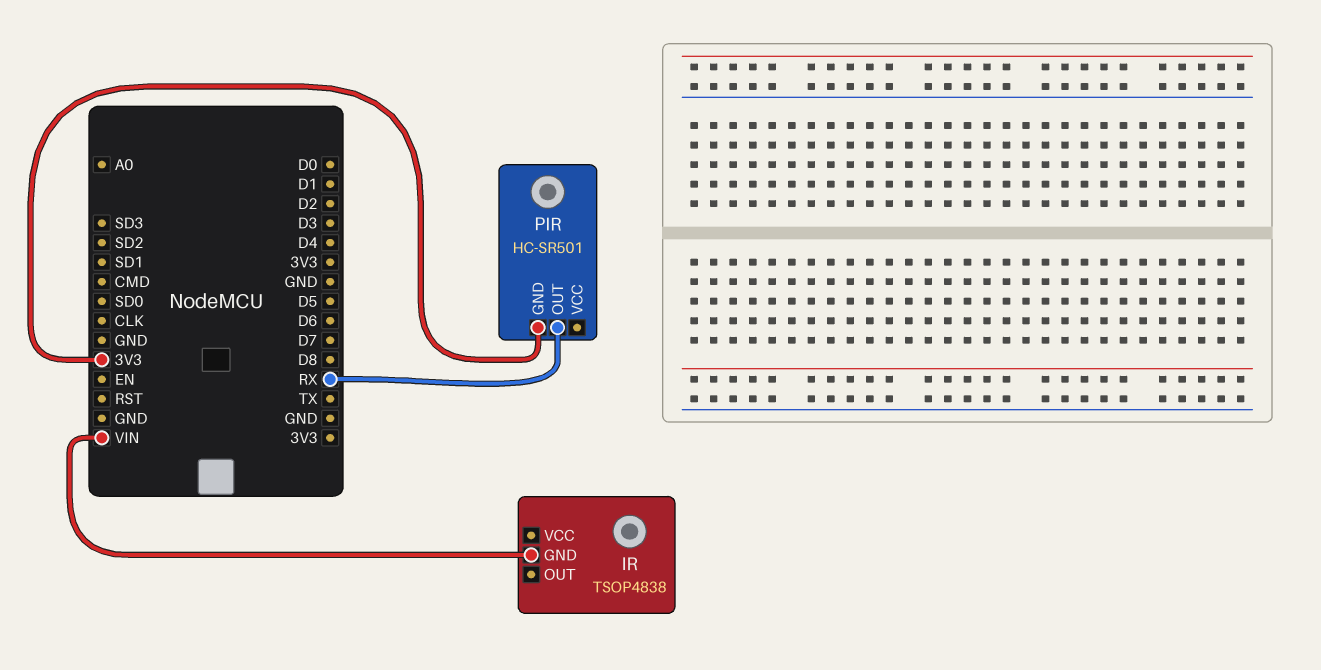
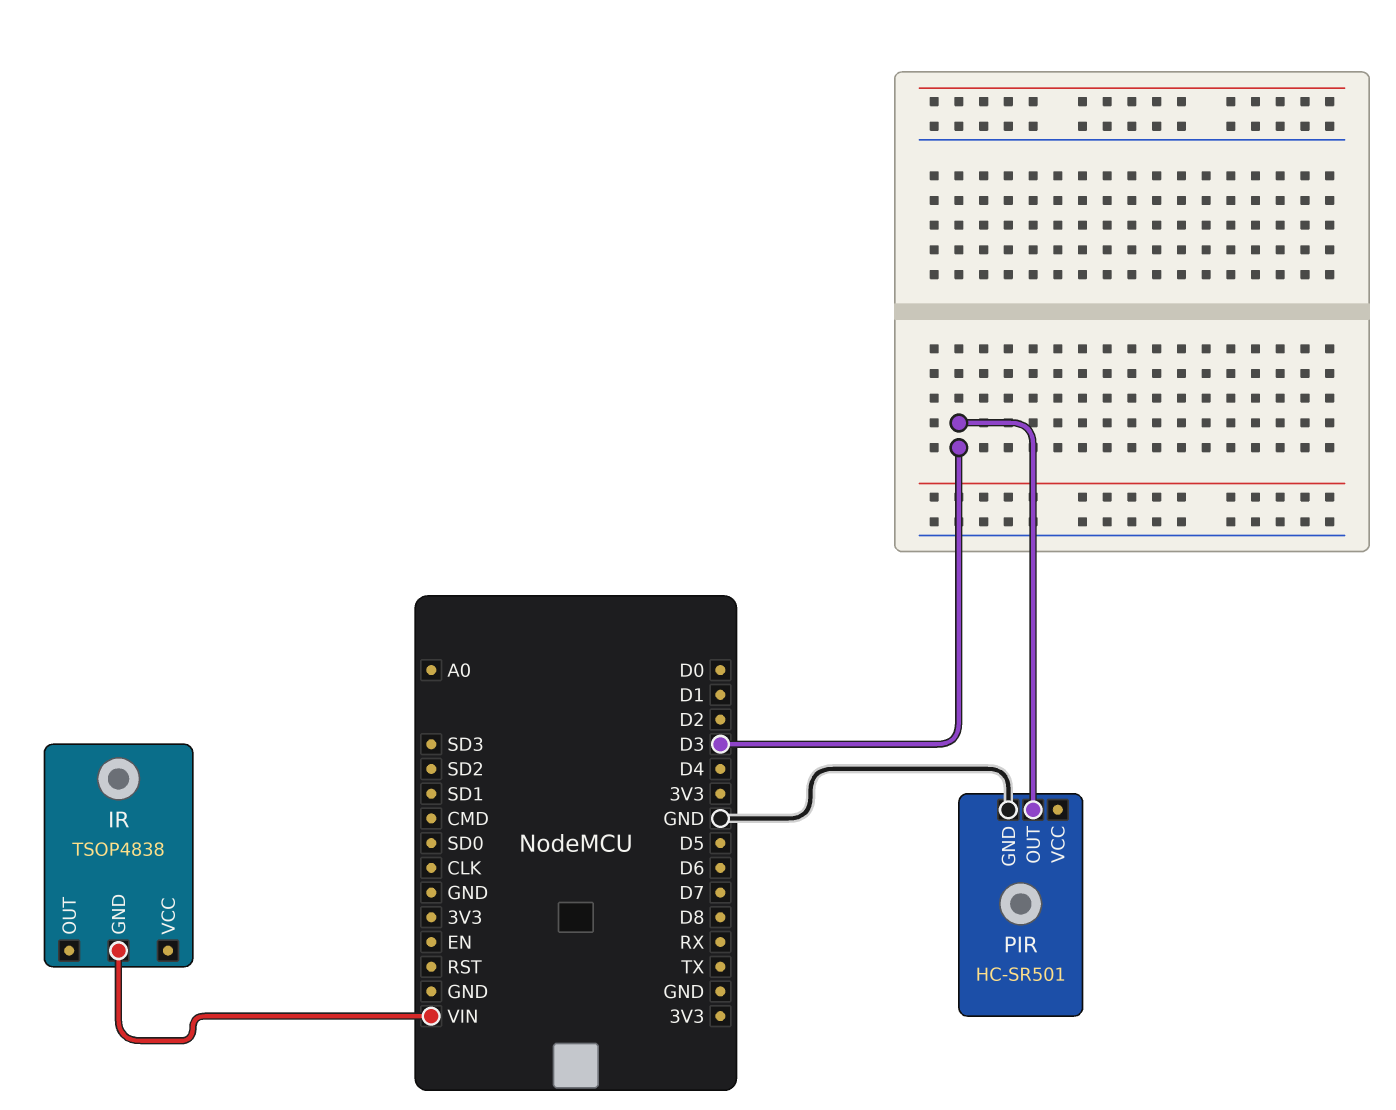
PIR pin GND: 3V3 -> GND
PIR pin OUT: RX -> D3

